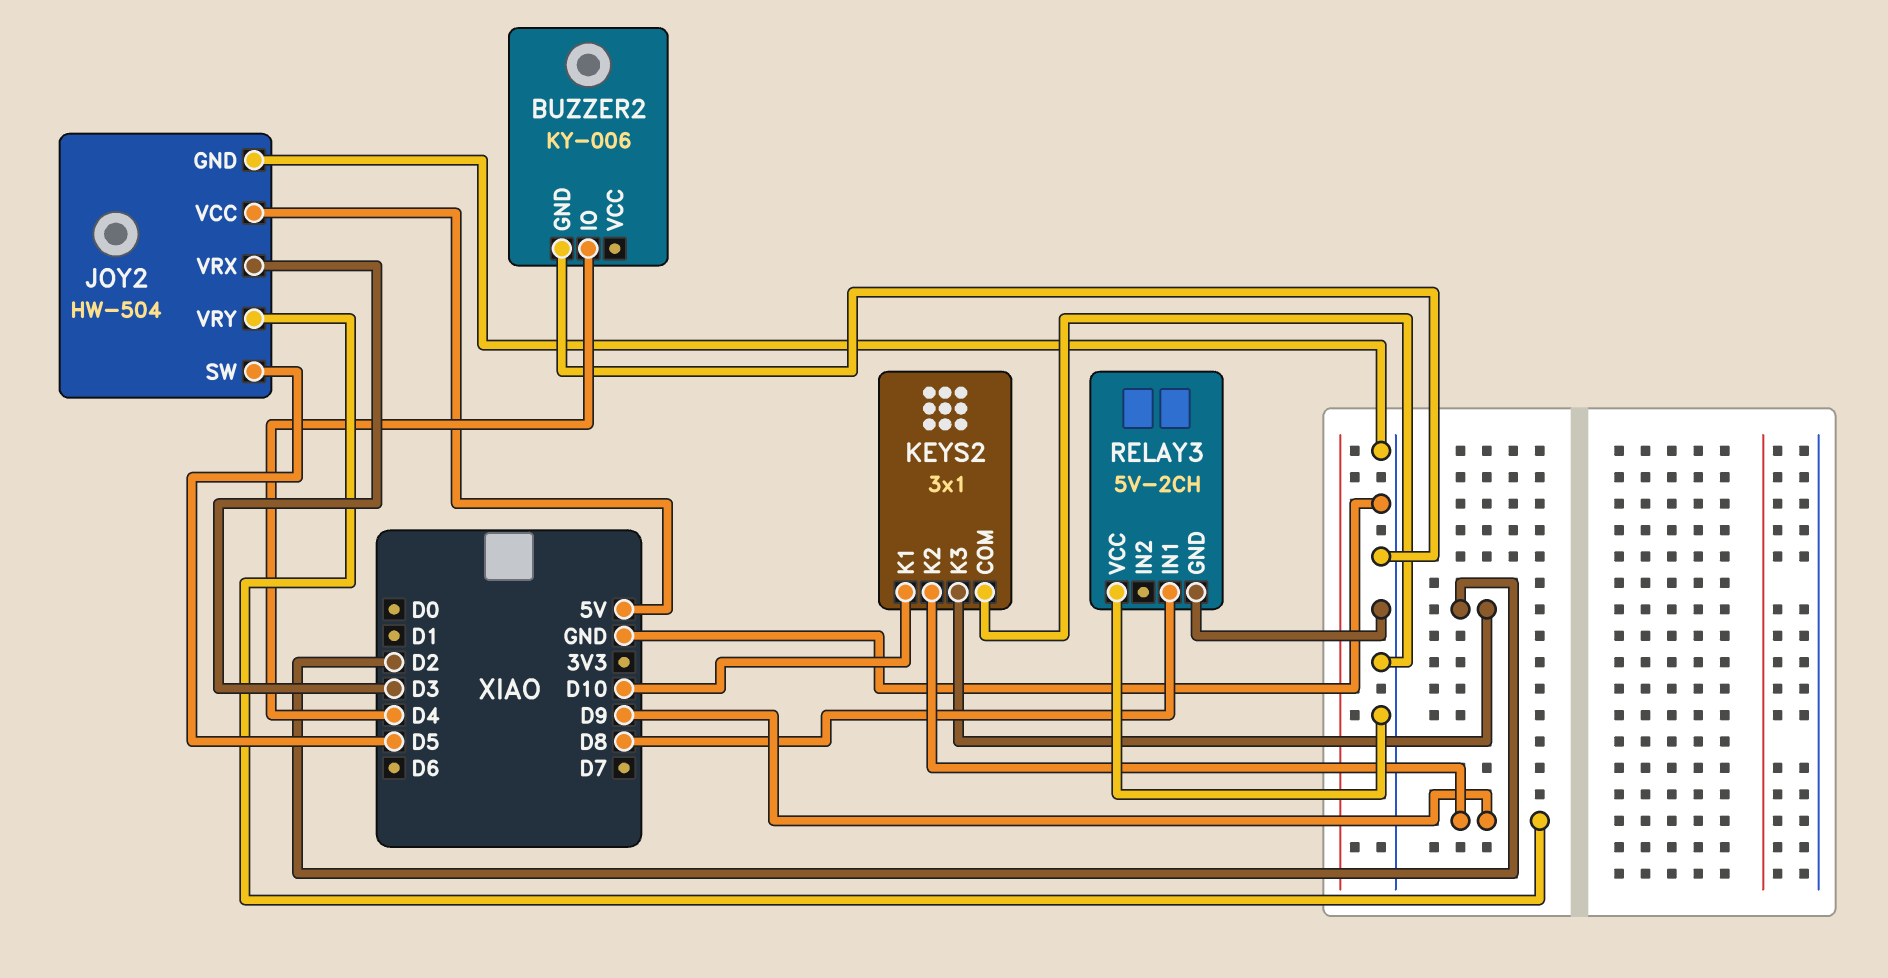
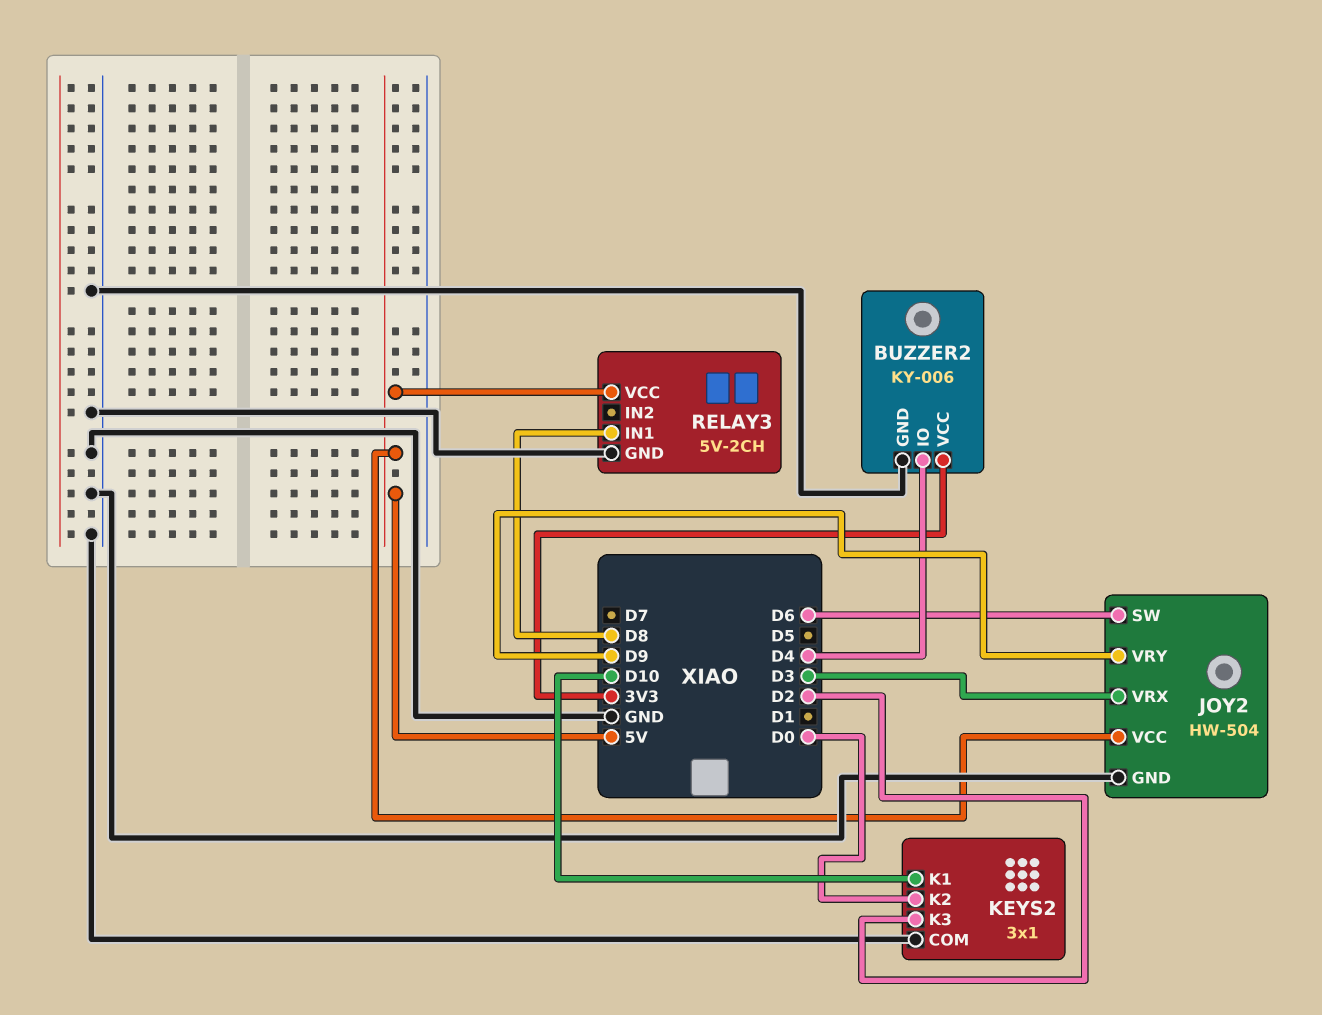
BUZZER2 pin VCC: none -> 3V3
JOY2 pin SW: D5 -> D6
KEYS2 pin K2: D9 -> D0
RELAY3 pin VCC: GND -> 5V

